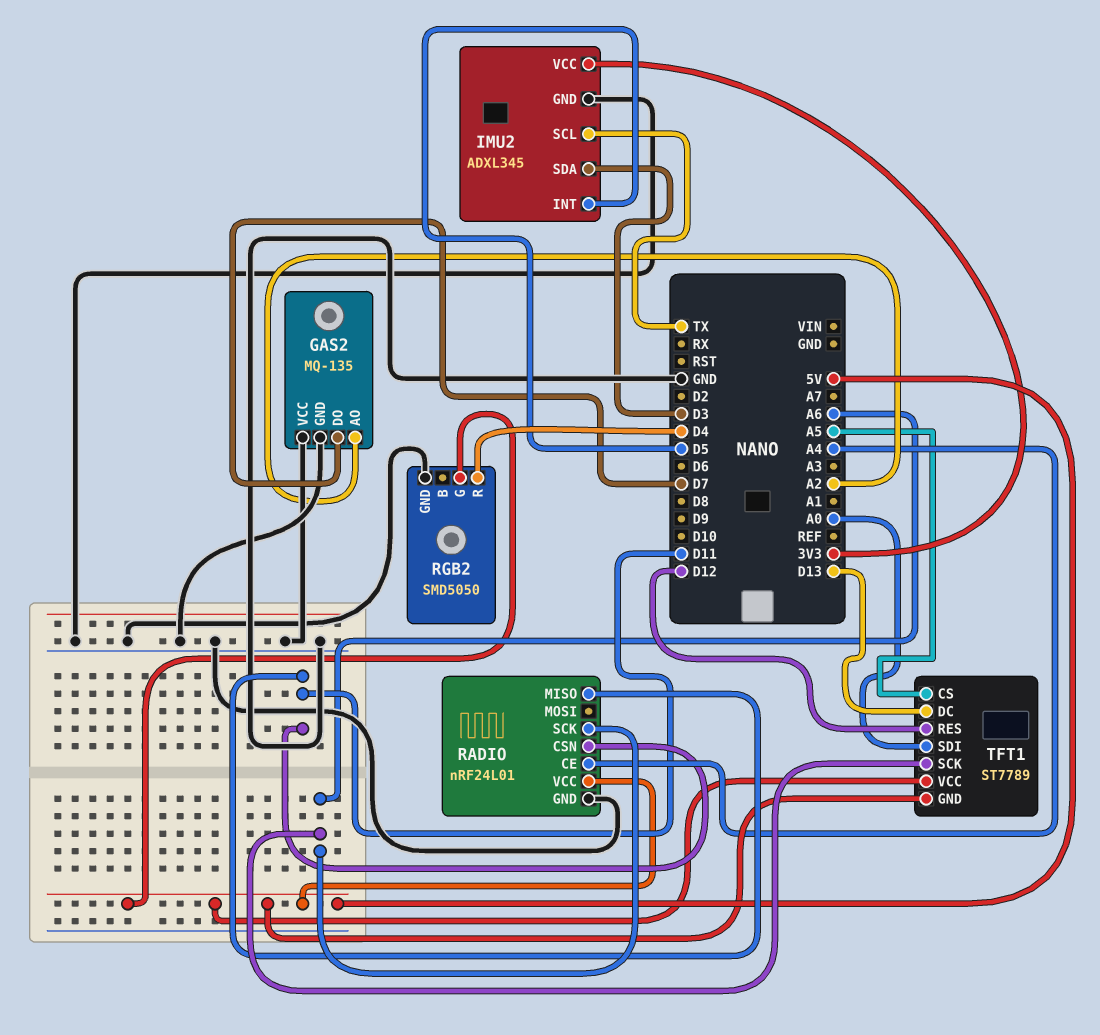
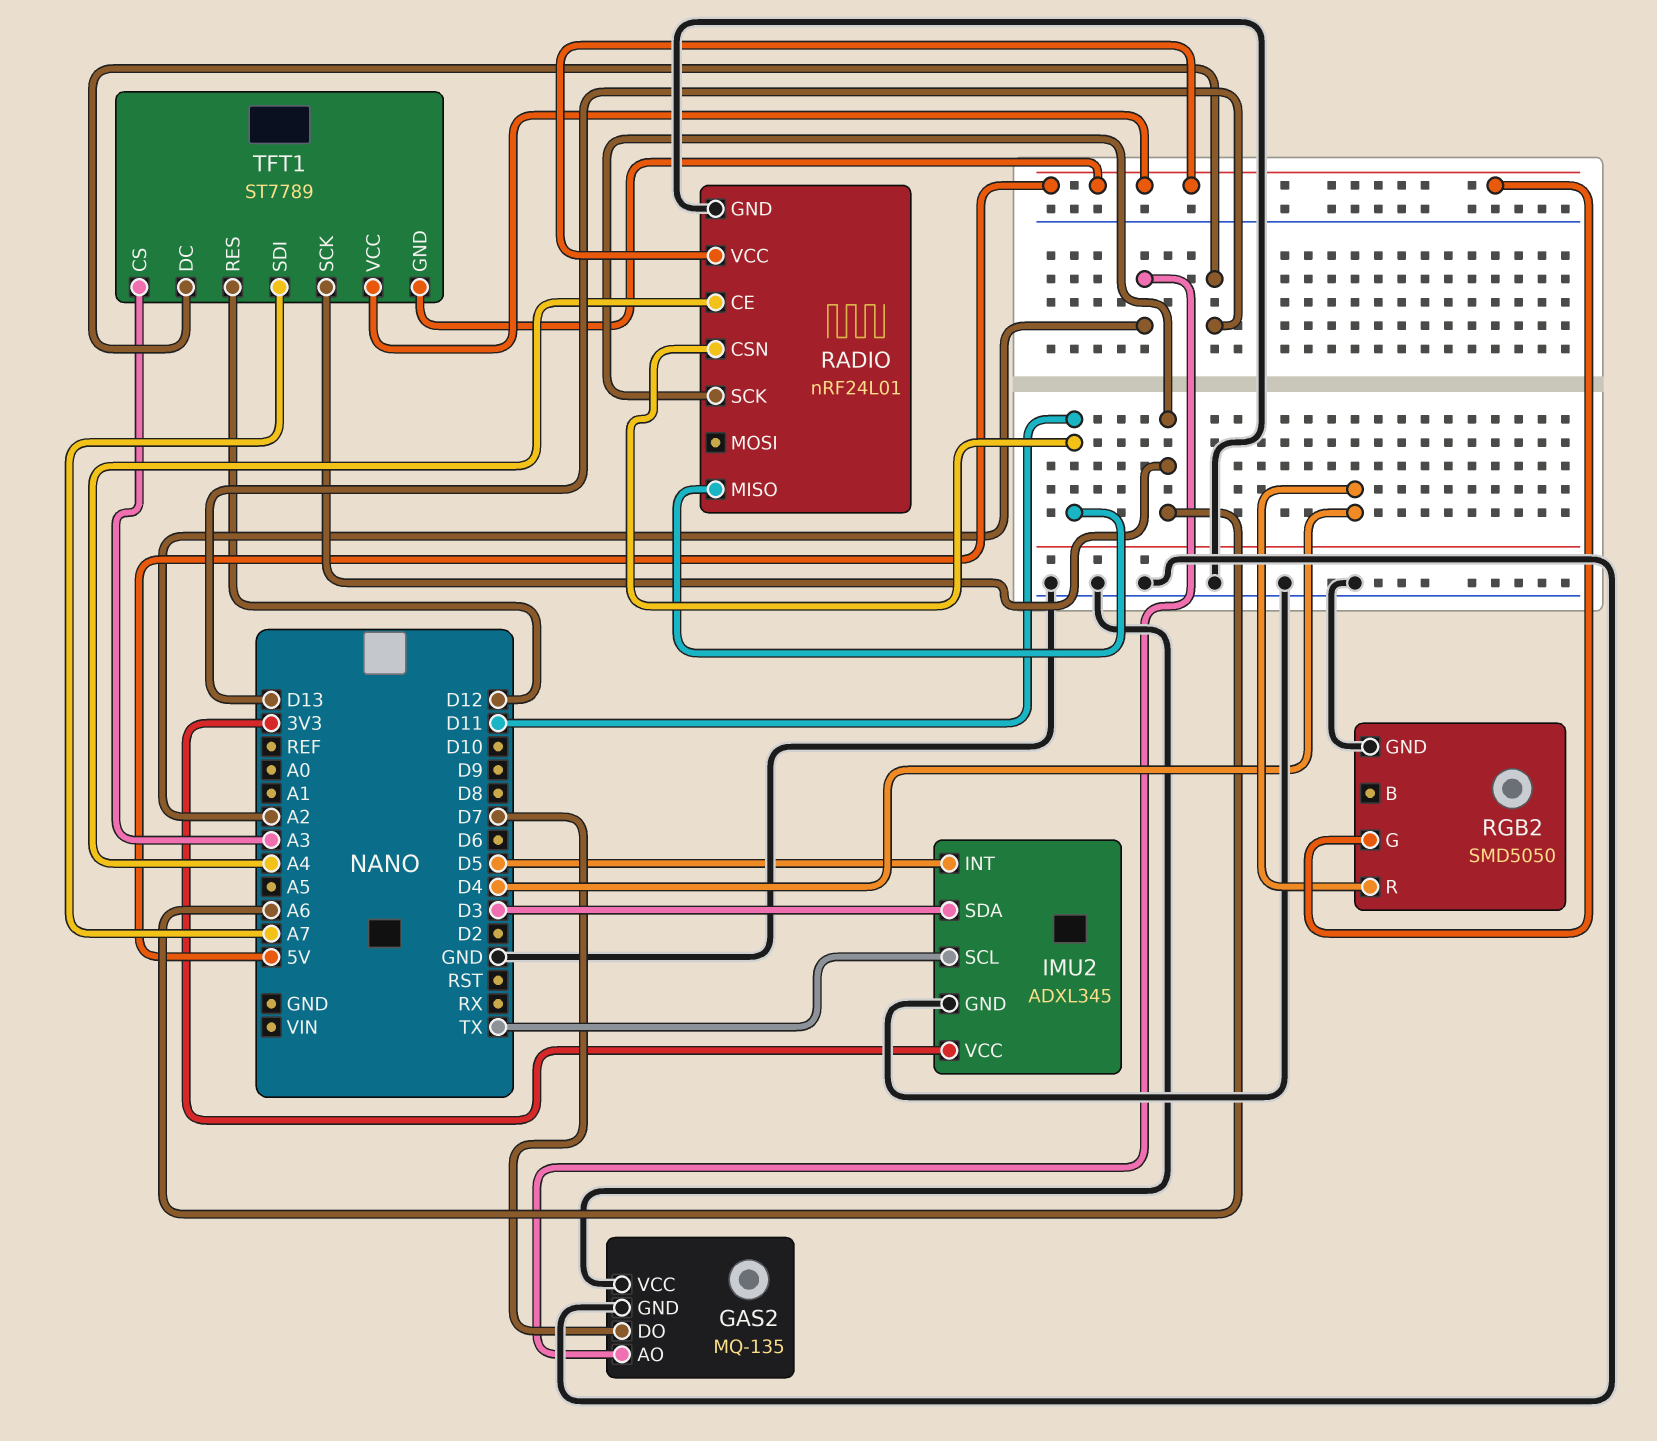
TFT1 pin CS: A5 -> A3
TFT1 pin SDI: A0 -> A7

